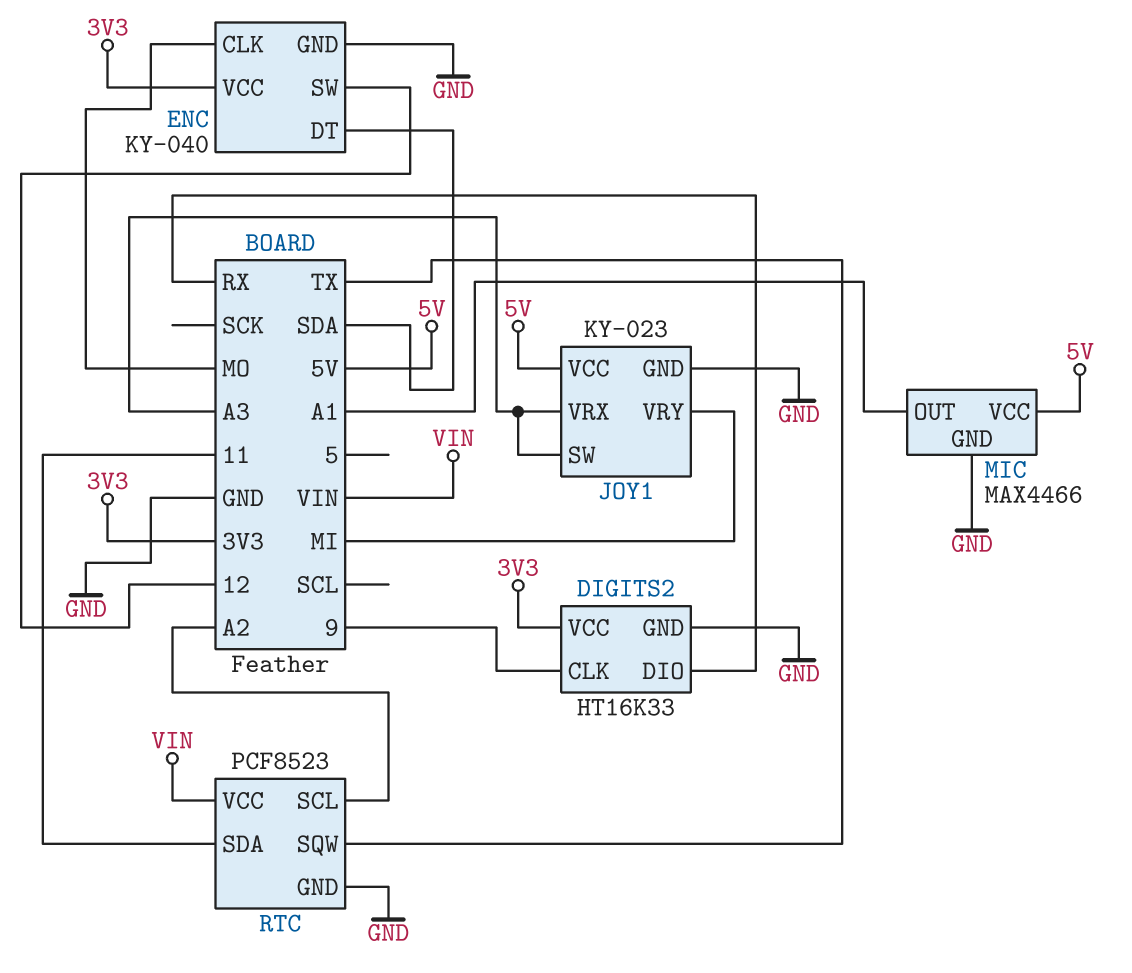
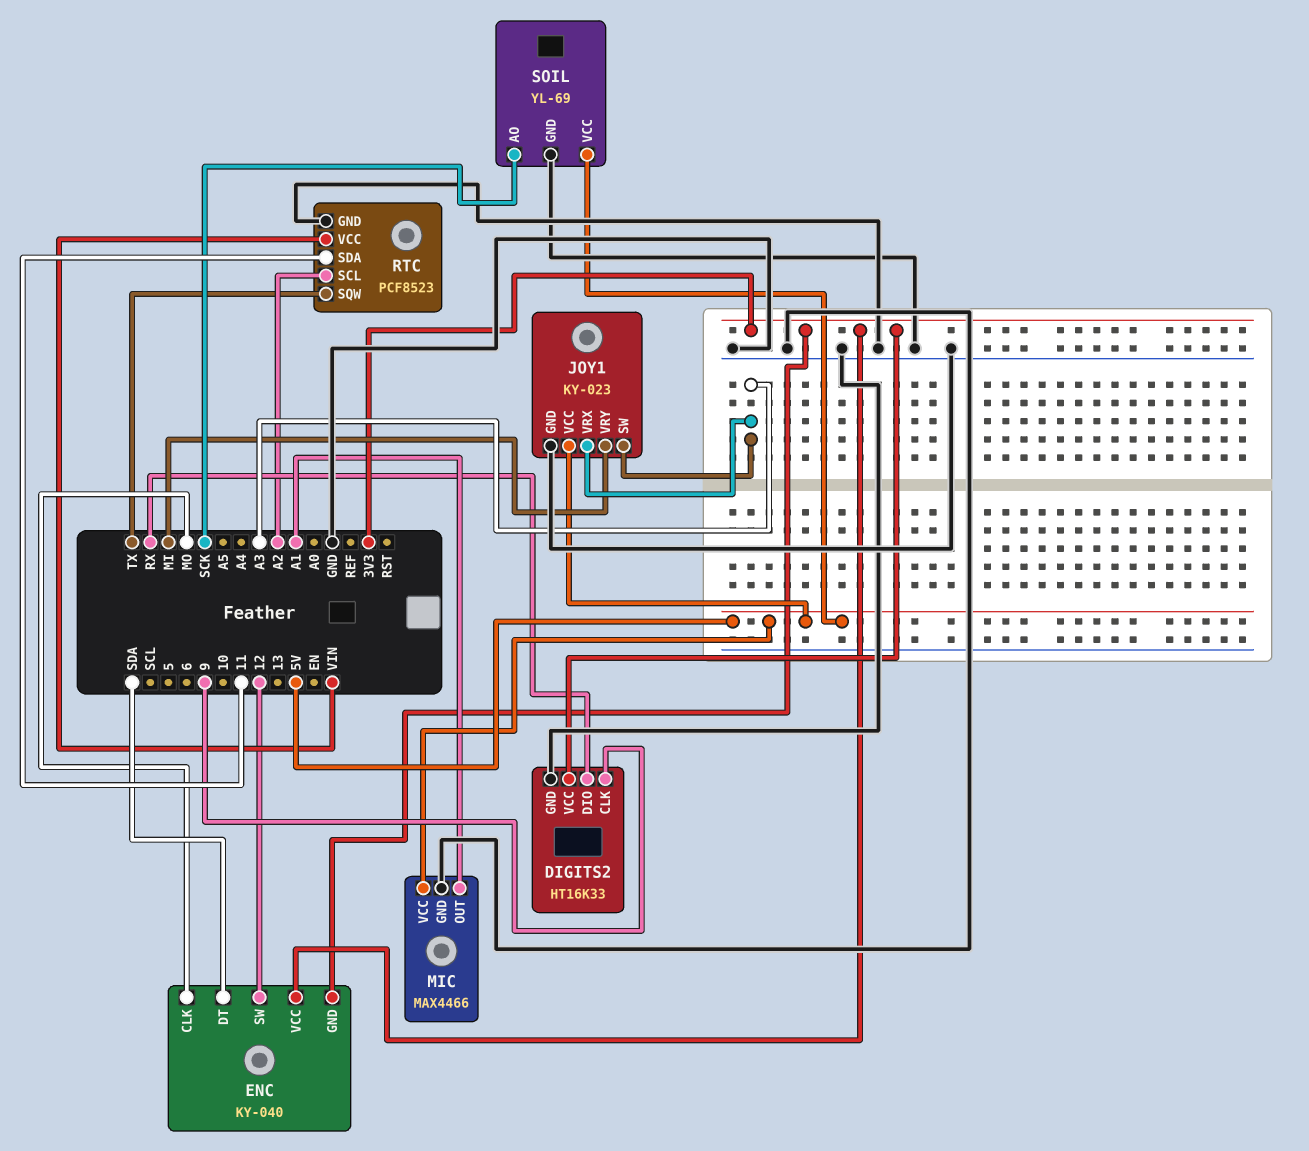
ENC pin GND: GND -> 3V3
SOIL: none -> YL-69
SOIL pin AO: none -> SCK
SOIL pin GND: none -> GND
SOIL pin VCC: none -> 5V

